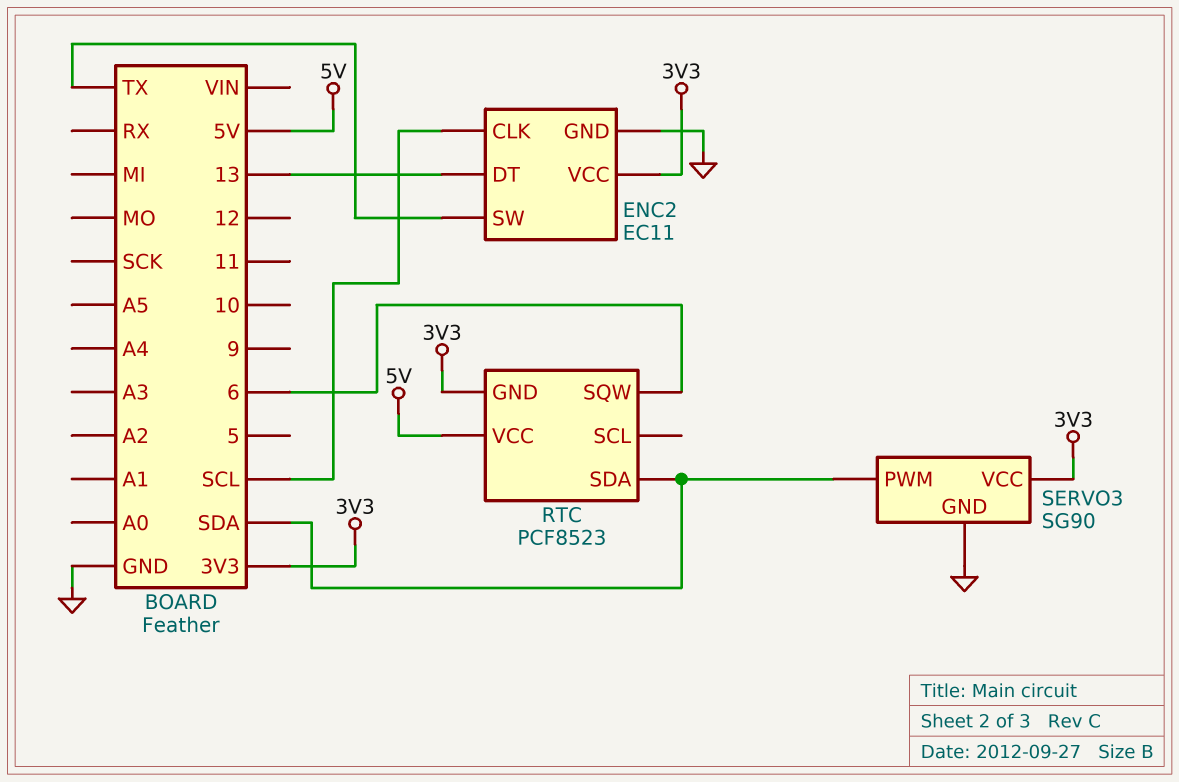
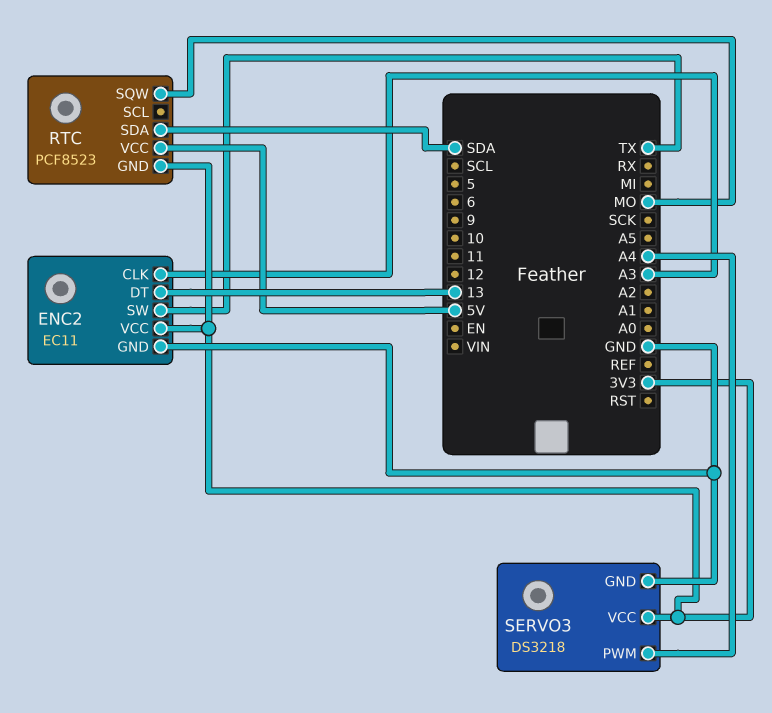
ENC2 pin CLK: SCL -> A3
RTC pin SQW: 6 -> MO
SERVO3: SG90 -> DS3218
SERVO3 pin PWM: SDA -> A4

